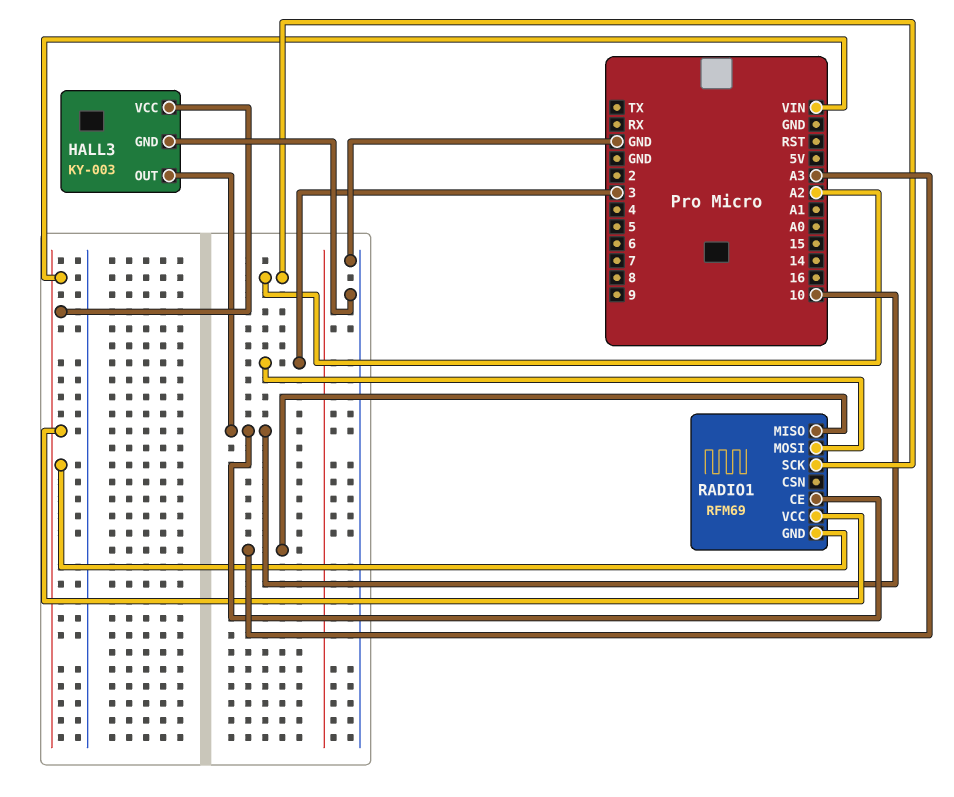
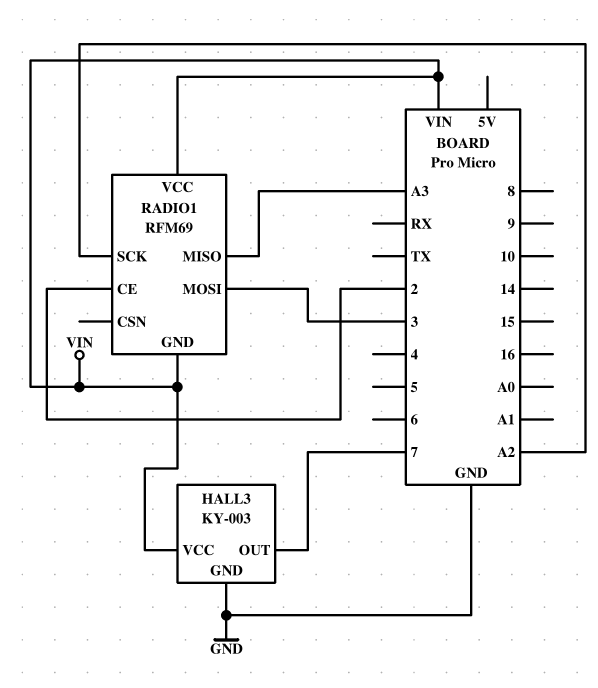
HALL3 pin OUT: 10 -> 7
RADIO1 pin CE: 10 -> 2

